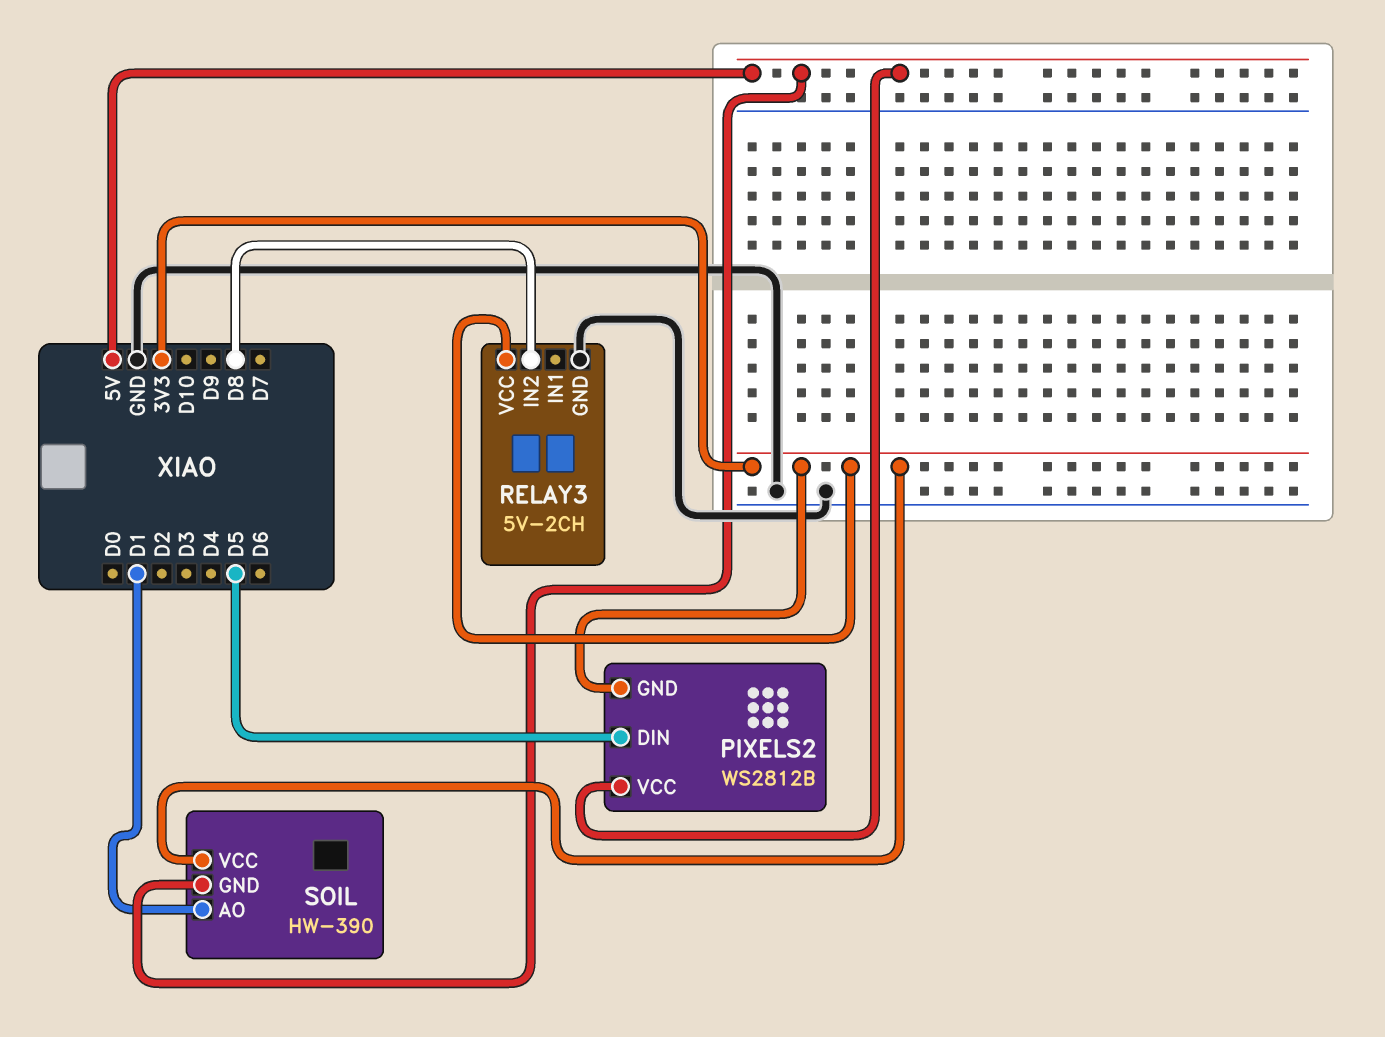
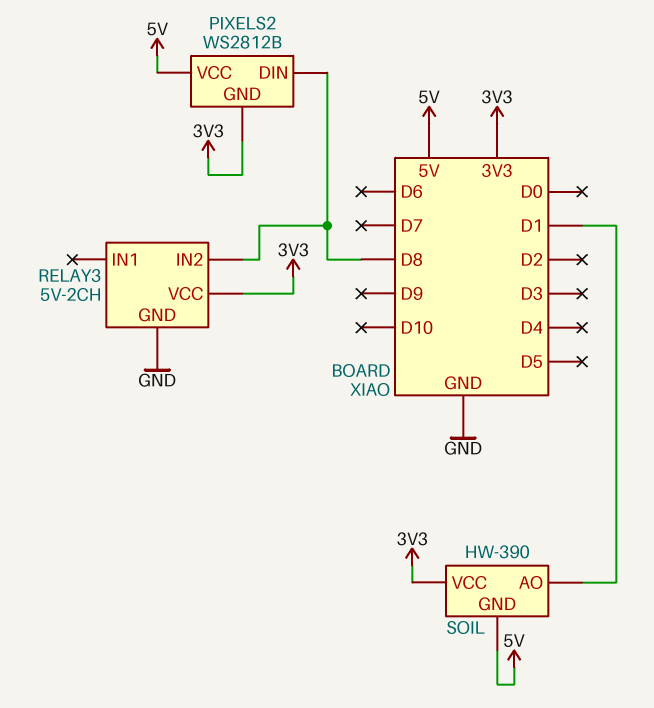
PIXELS2 pin DIN: D5 -> D8

